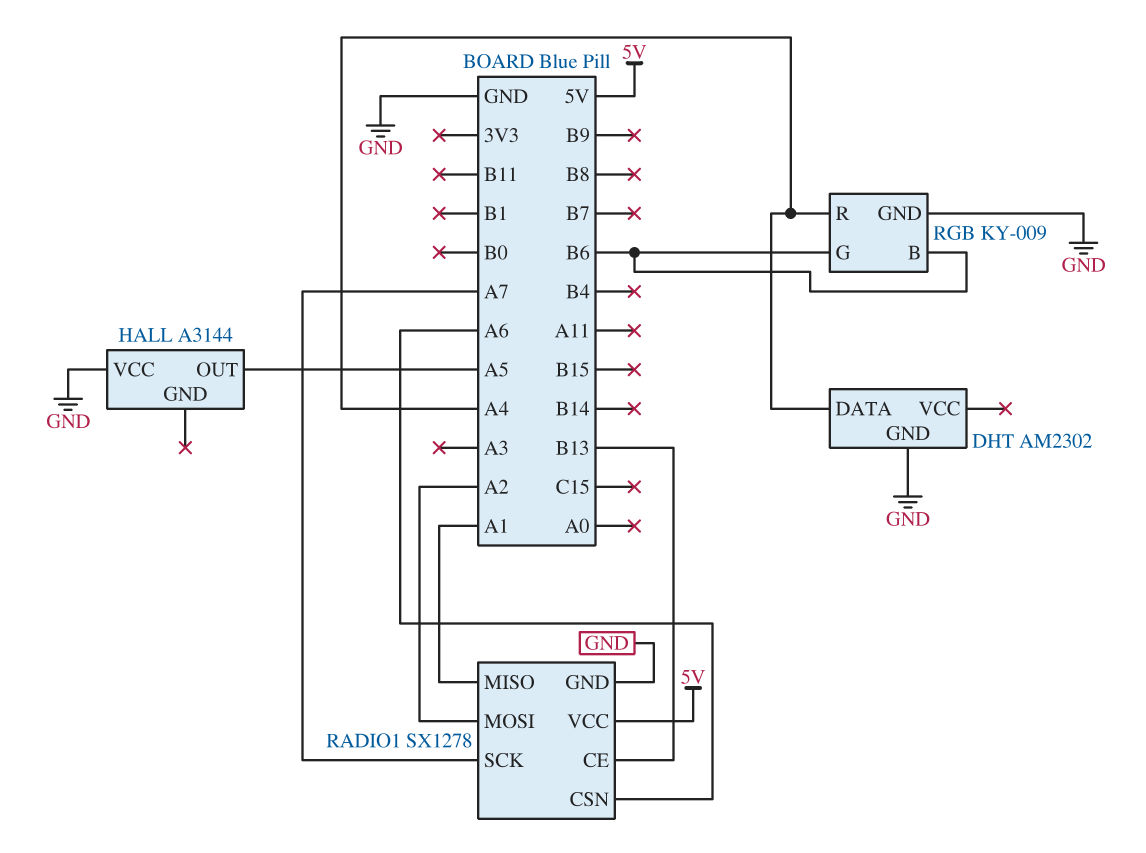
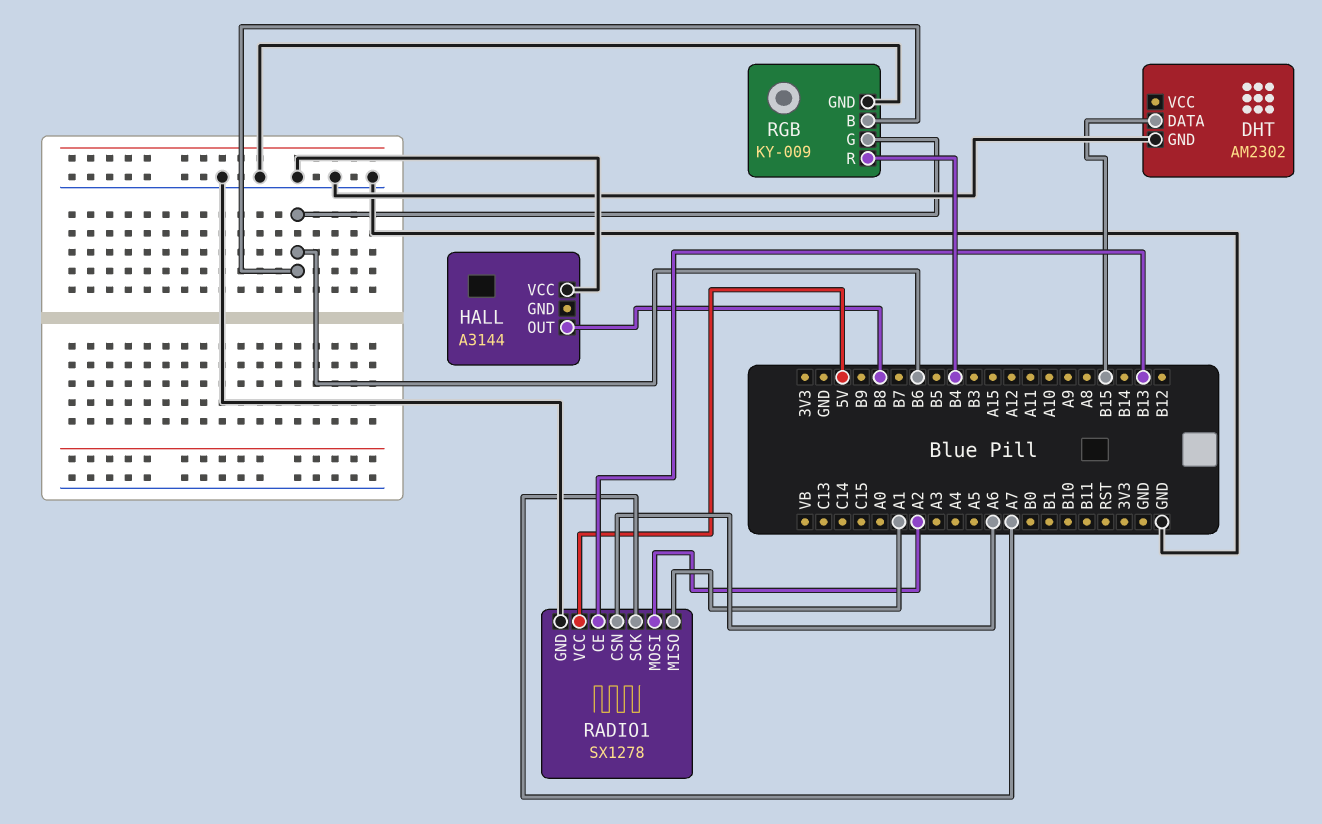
DHT pin DATA: A4 -> B15
HALL pin OUT: A5 -> B8
RGB pin R: A4 -> B4

